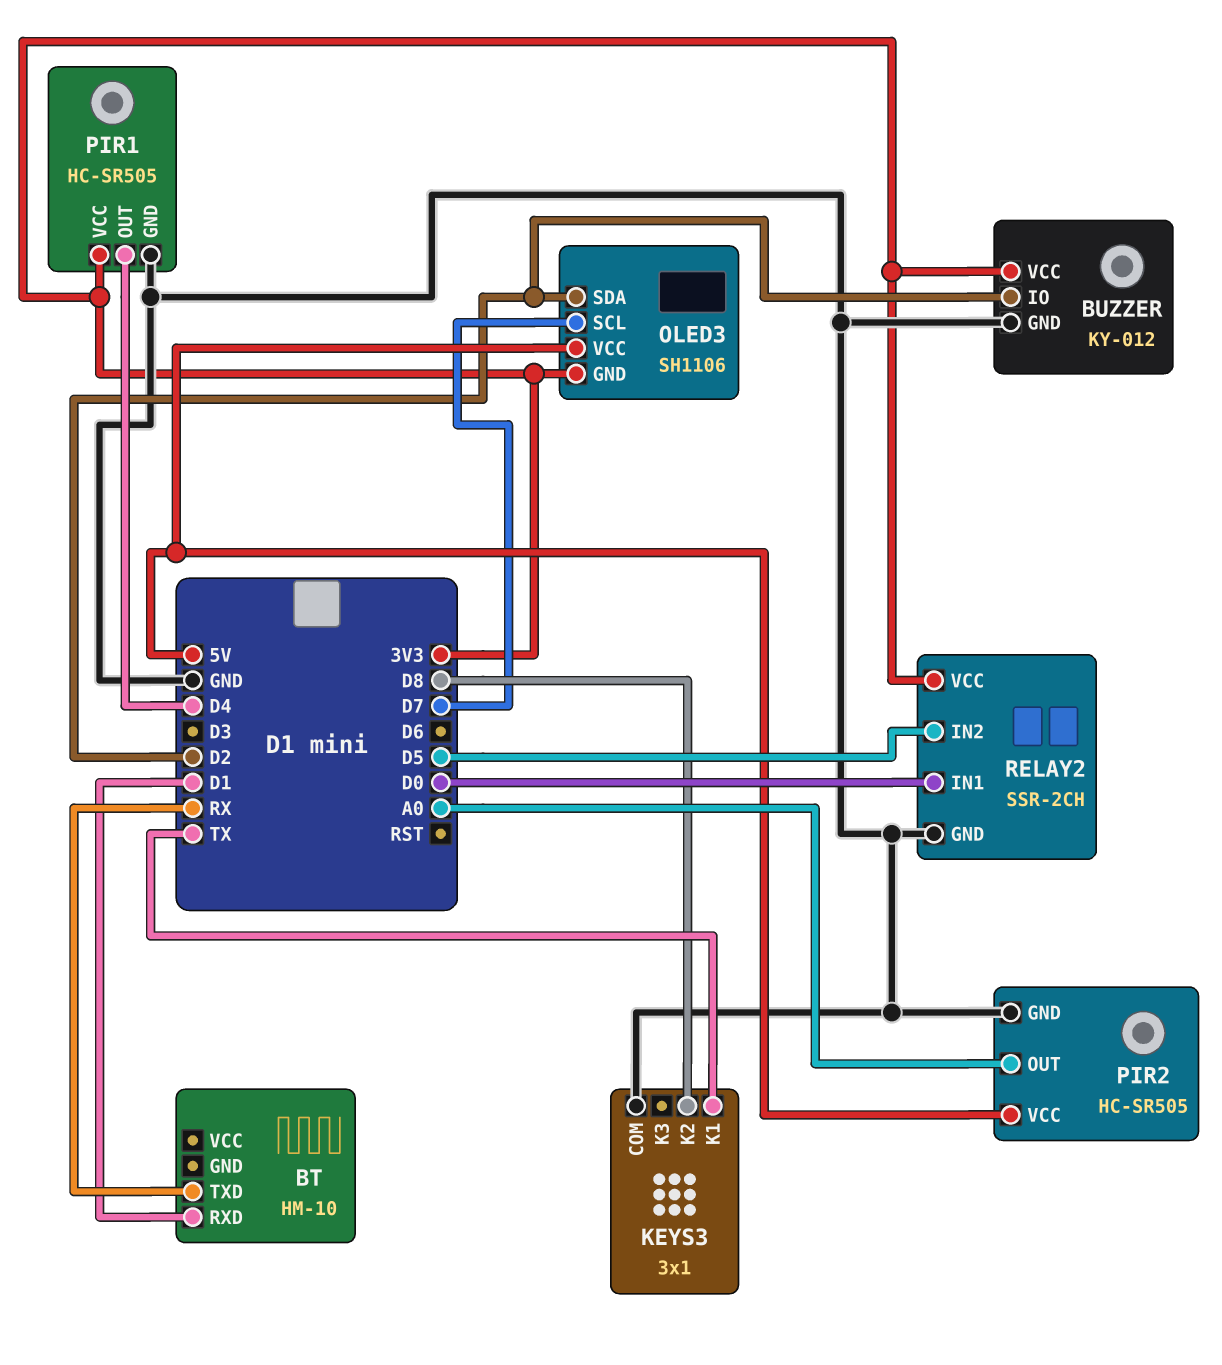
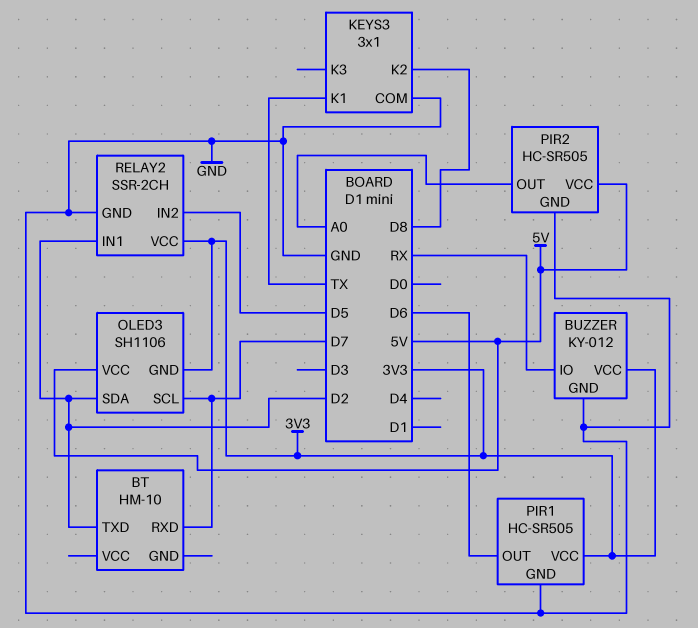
BT pin RXD: D1 -> D7
BT pin TXD: RX -> D2
BUZZER pin IO: D2 -> RX
PIR1 pin OUT: D4 -> D6
RELAY2 pin IN1: D0 -> D2

